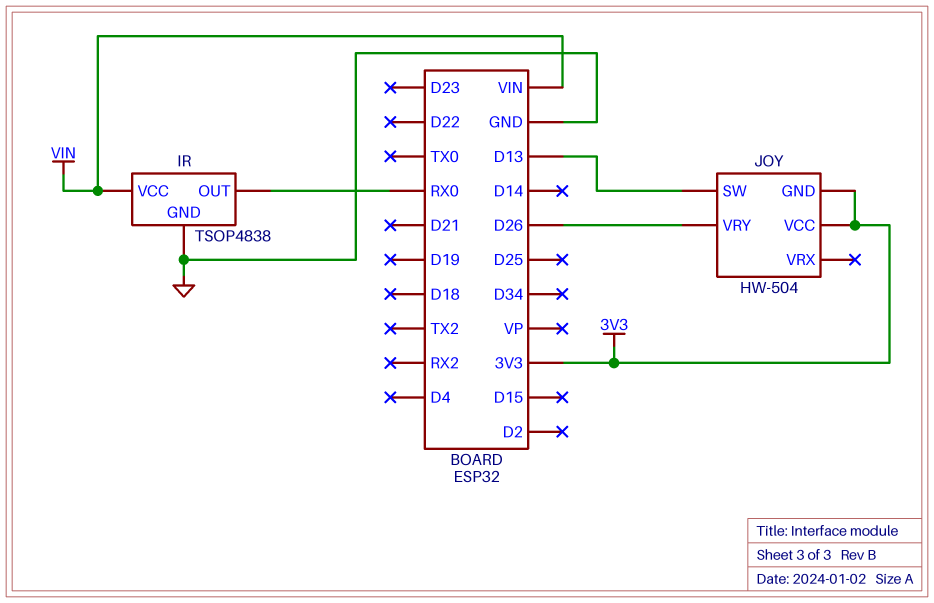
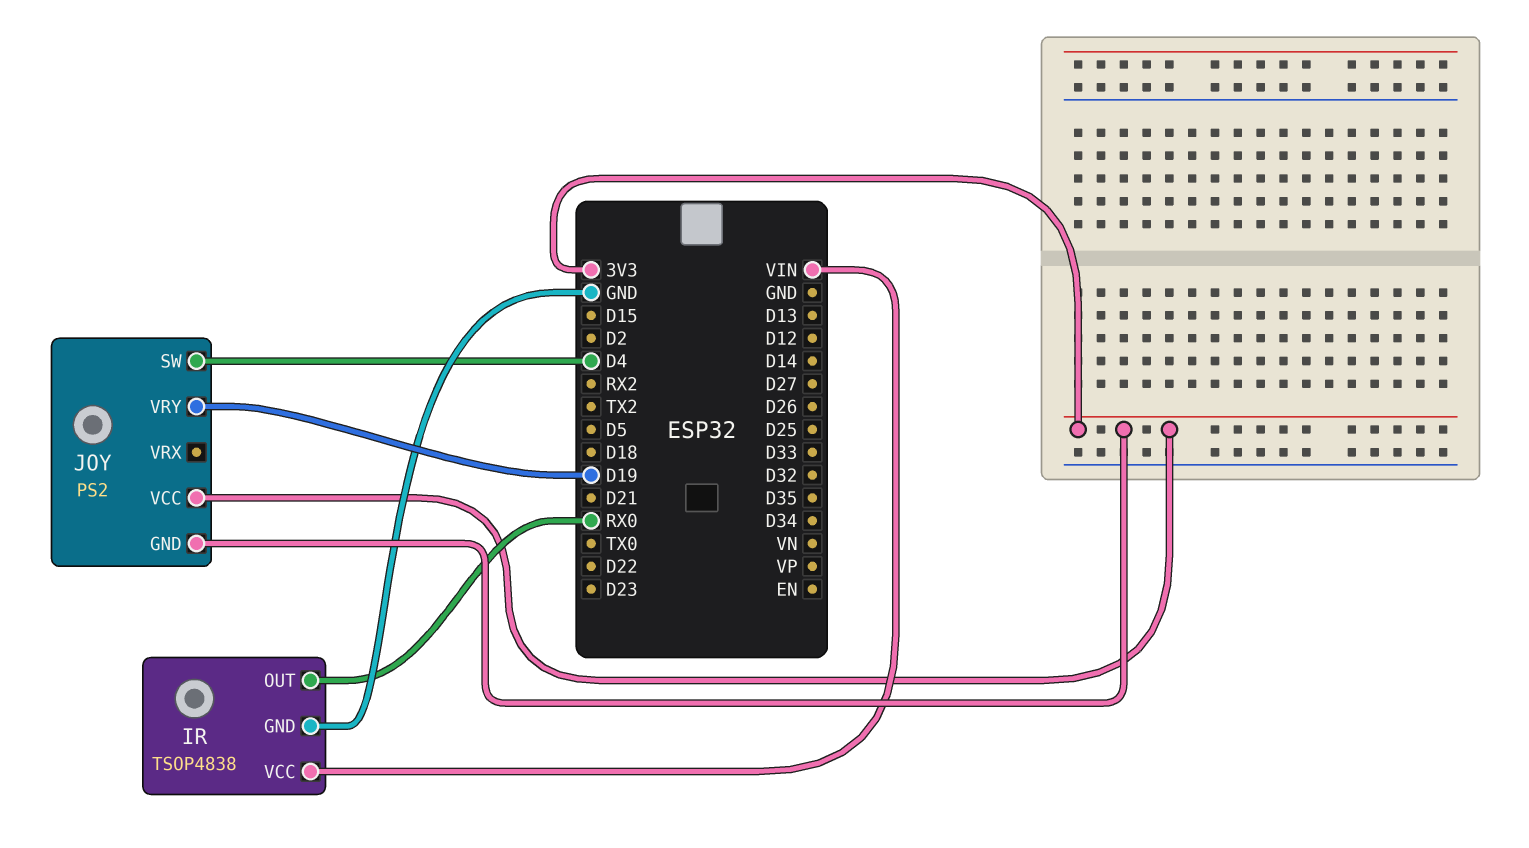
JOY: HW-504 -> PS2
JOY pin SW: D13 -> D4
JOY pin VRY: D26 -> D19

